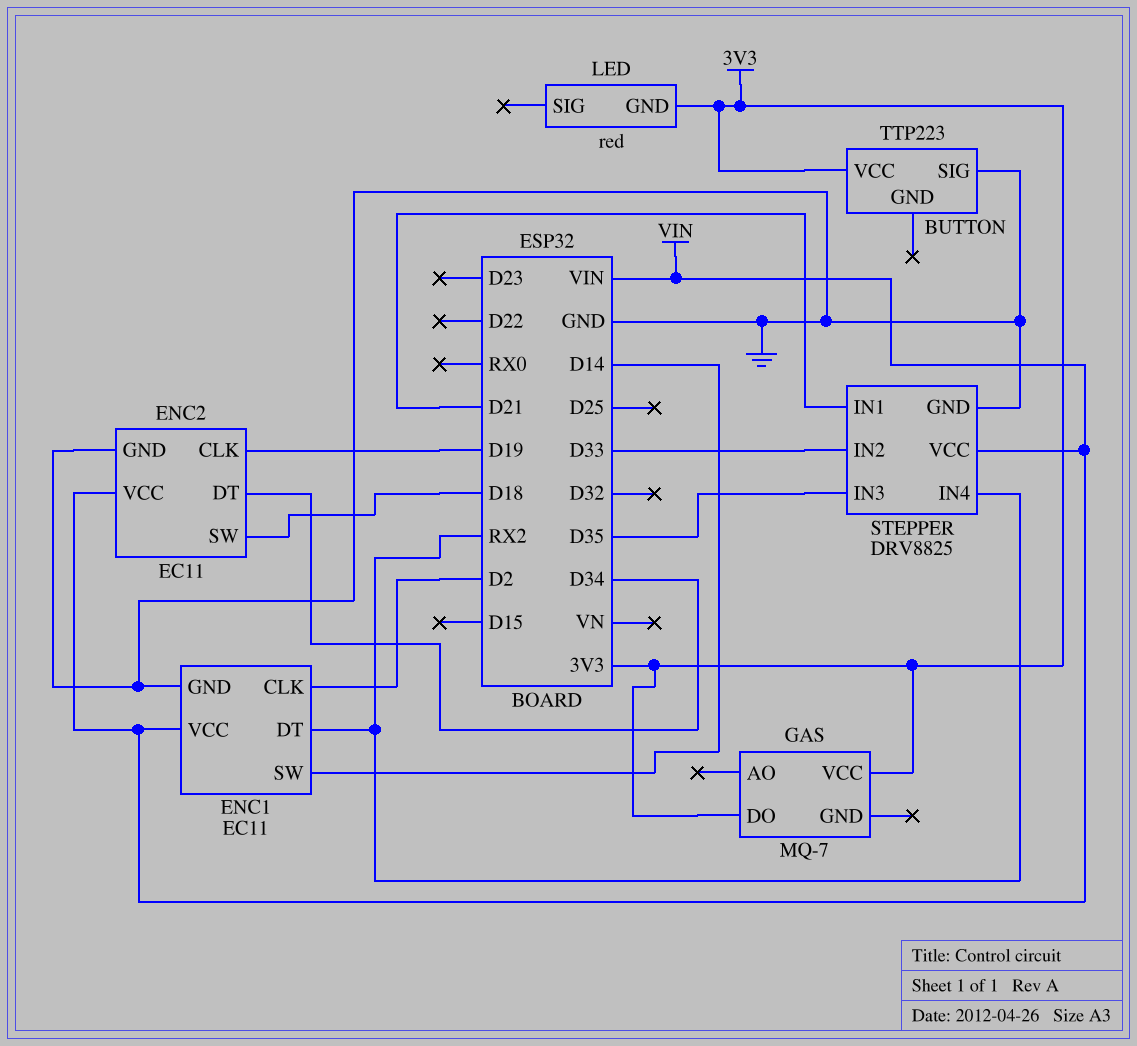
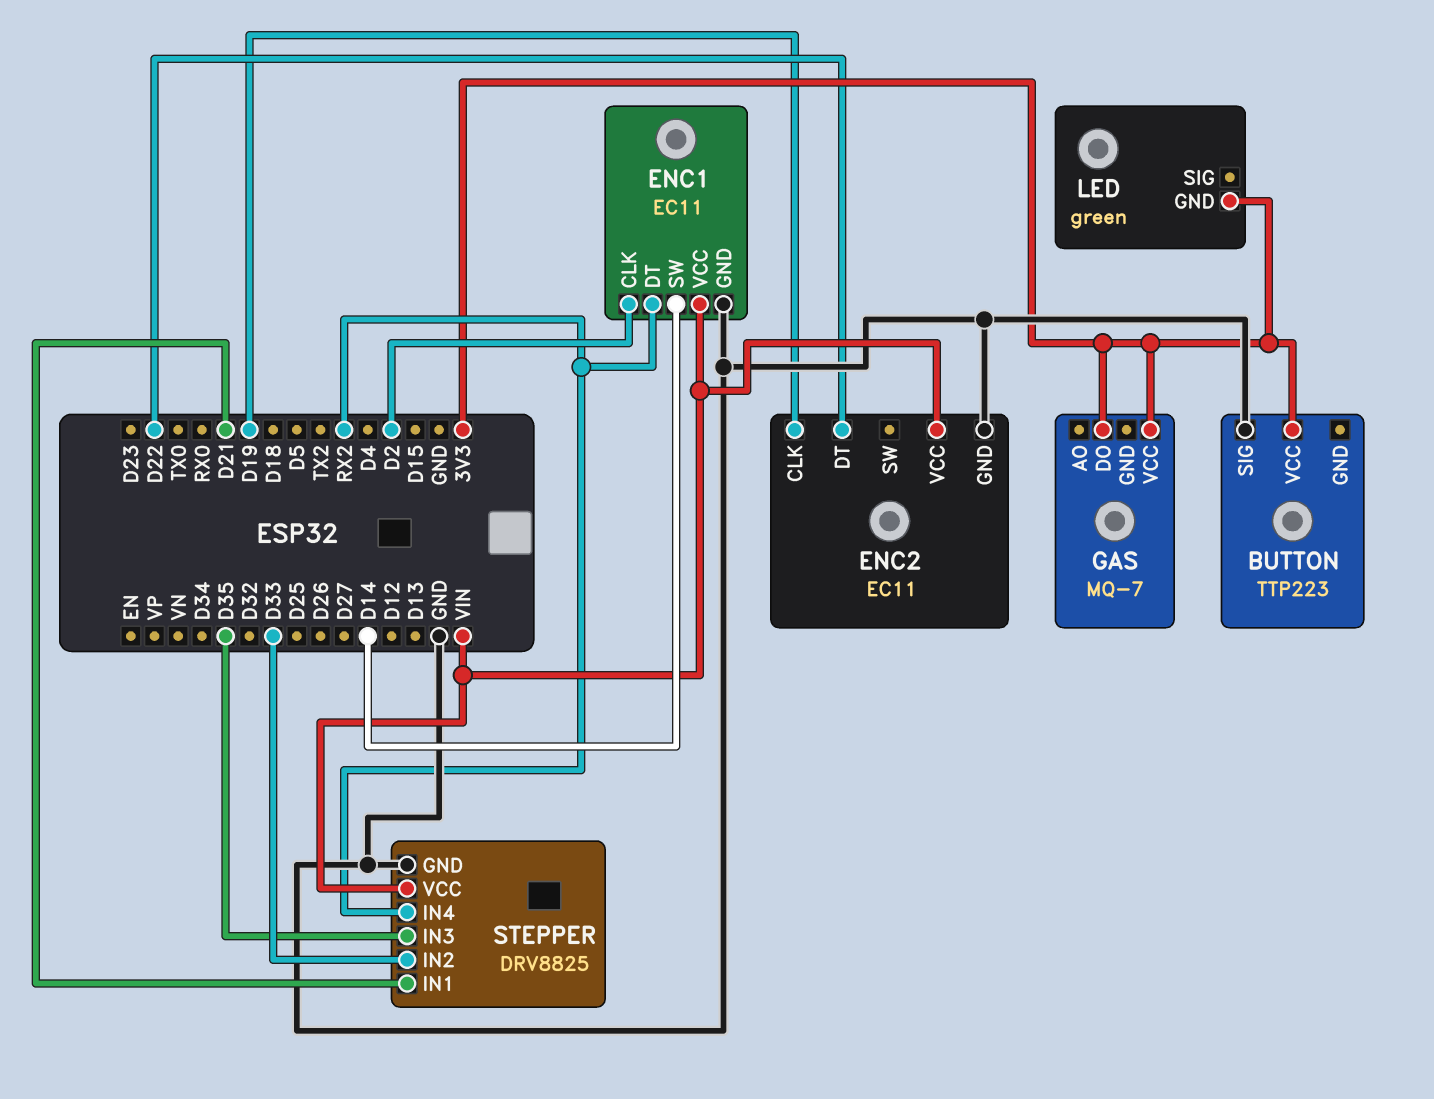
ENC2 pin DT: D34 -> D22
ENC2 pin SW: D18 -> none
LED: red -> green

